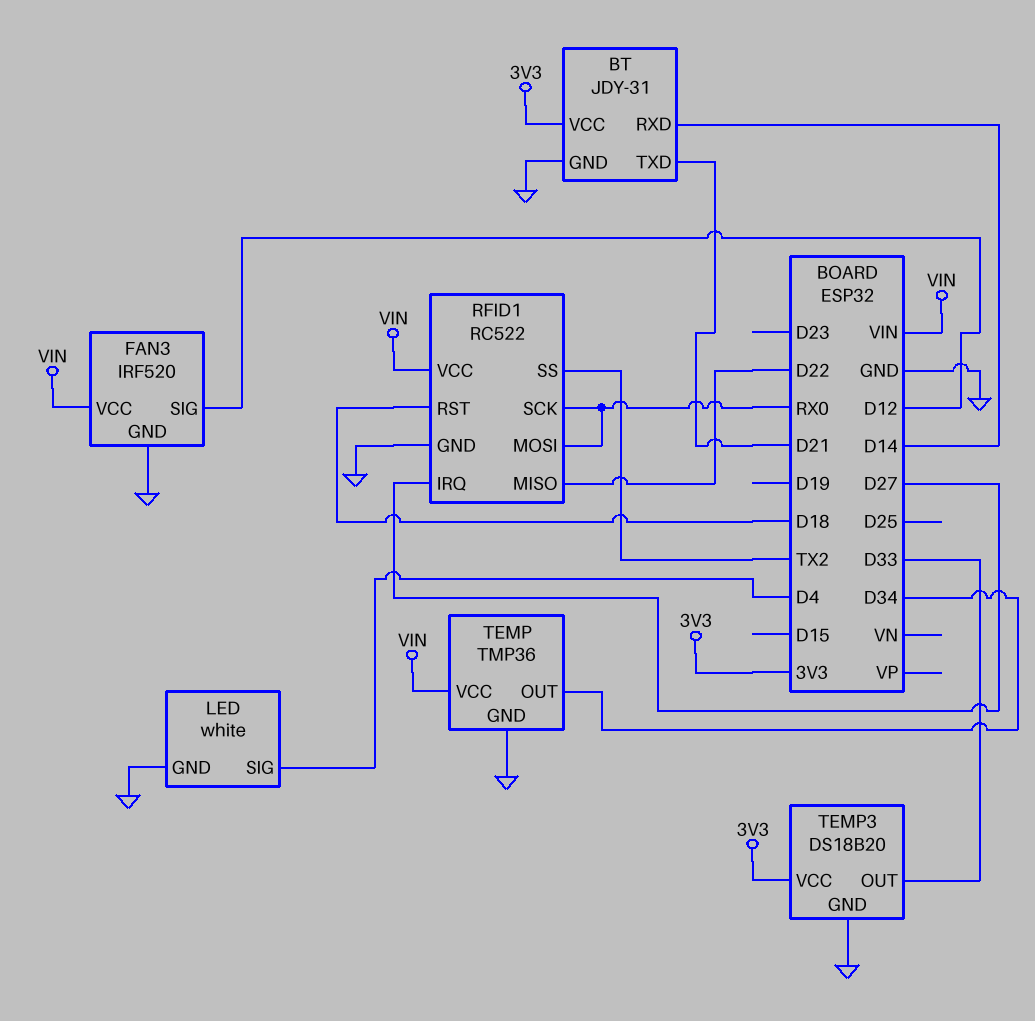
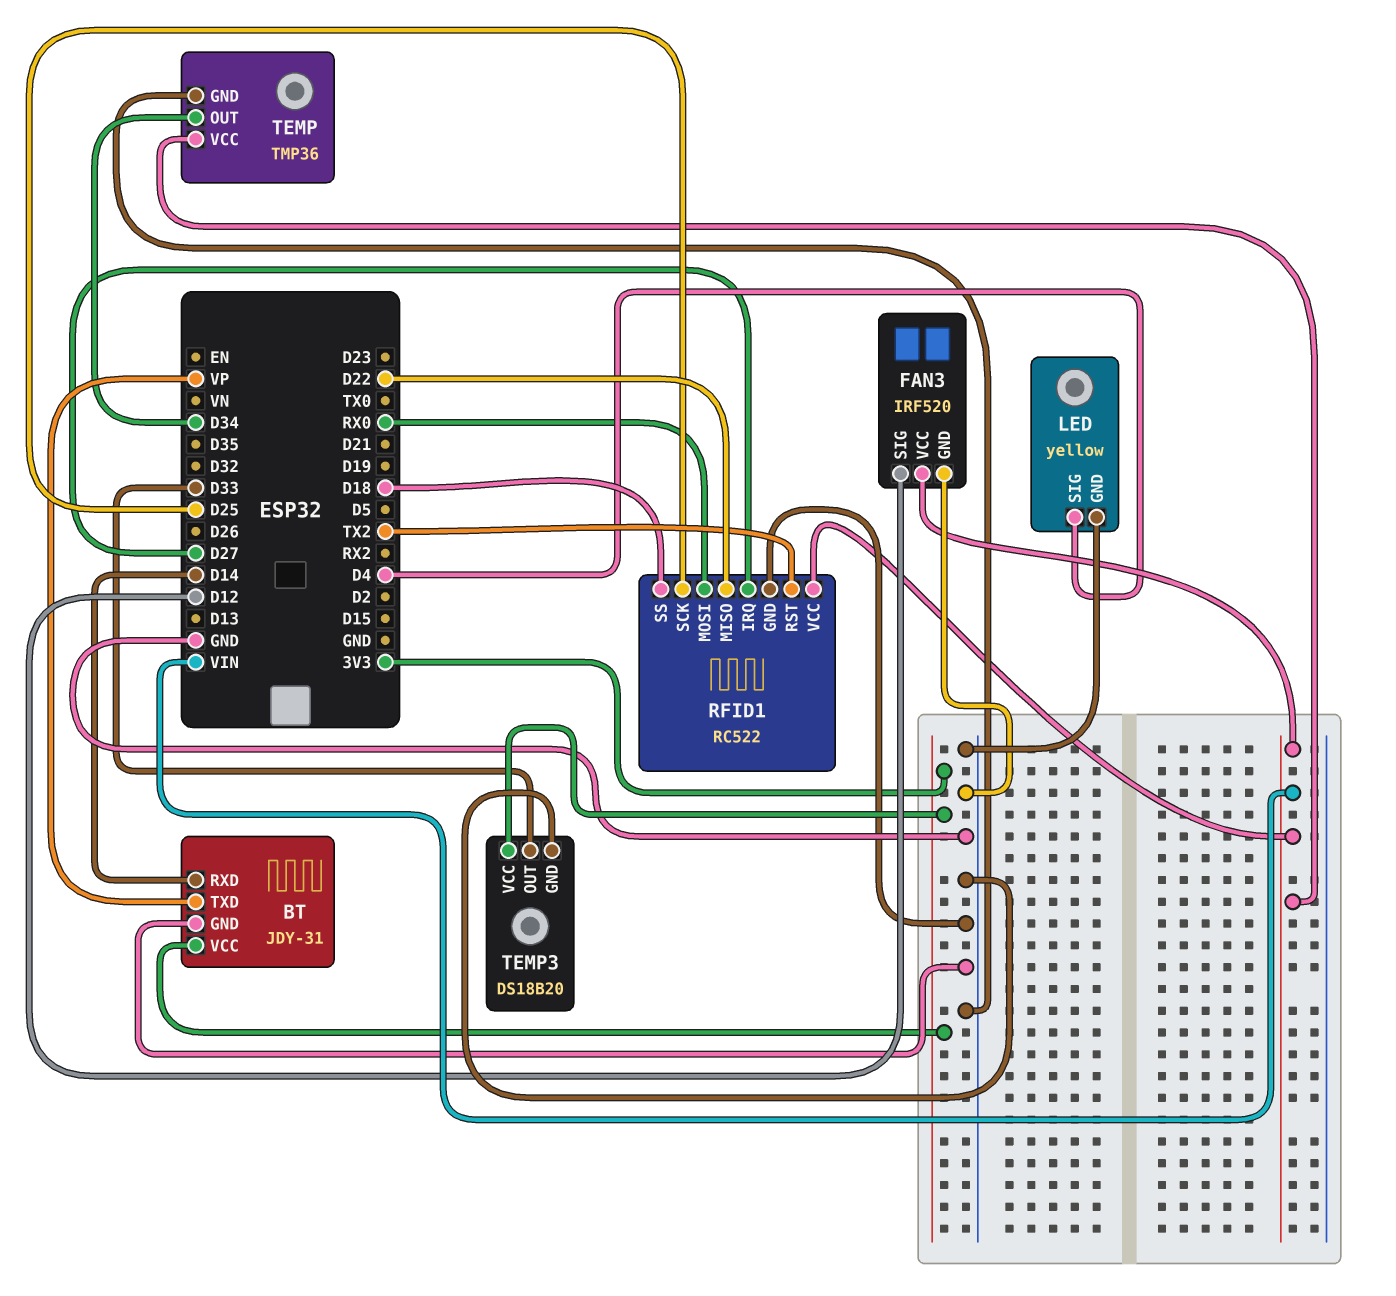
BT pin TXD: D21 -> VP
LED: white -> yellow
RFID1 pin RST: D18 -> TX2
RFID1 pin SCK: RX0 -> D25
RFID1 pin SS: TX2 -> D18

